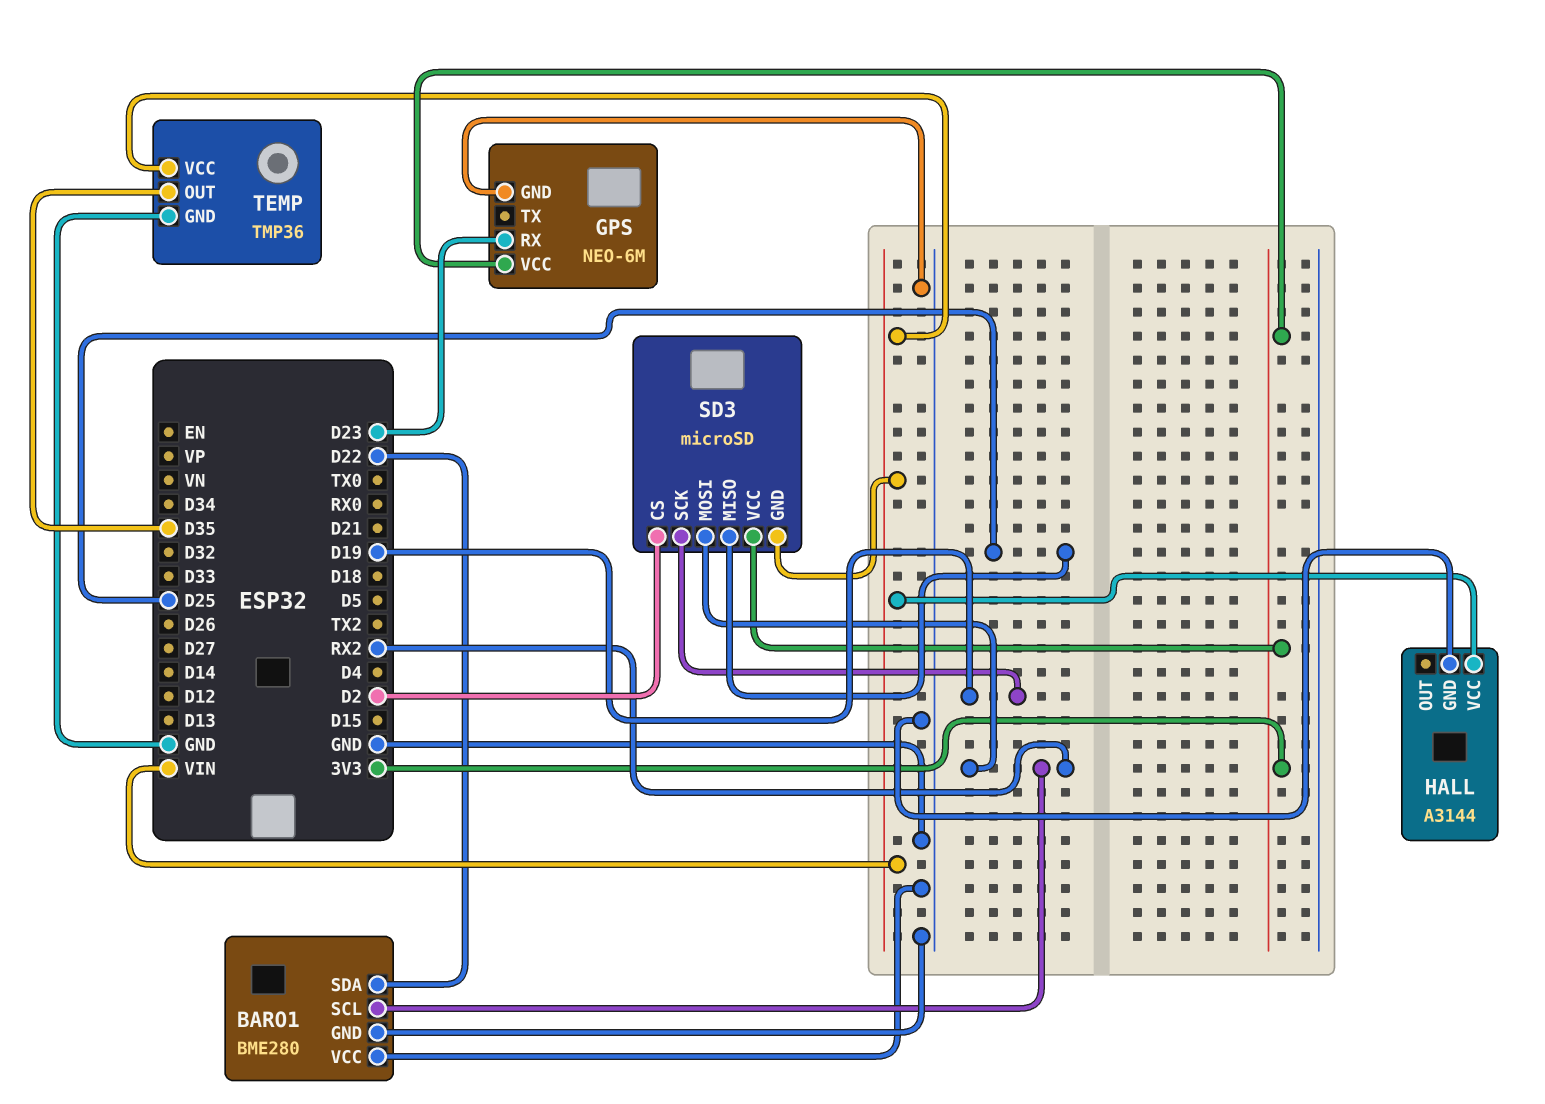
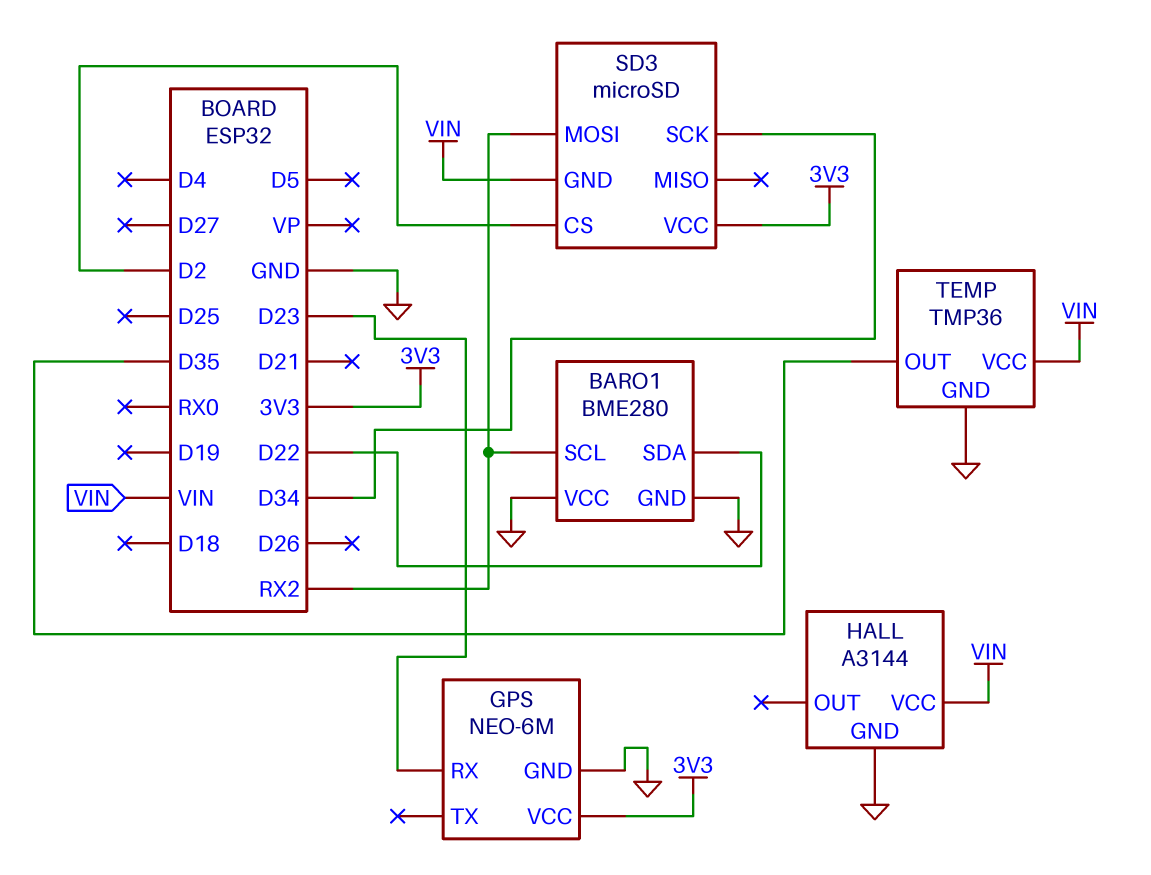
SD3 pin MISO: D25 -> none
SD3 pin SCK: D19 -> D34

